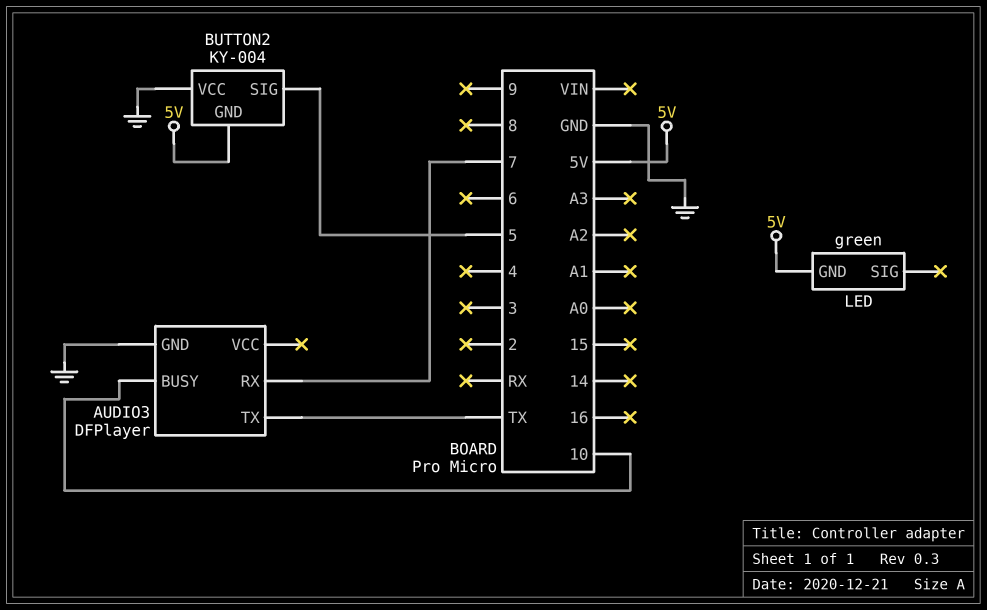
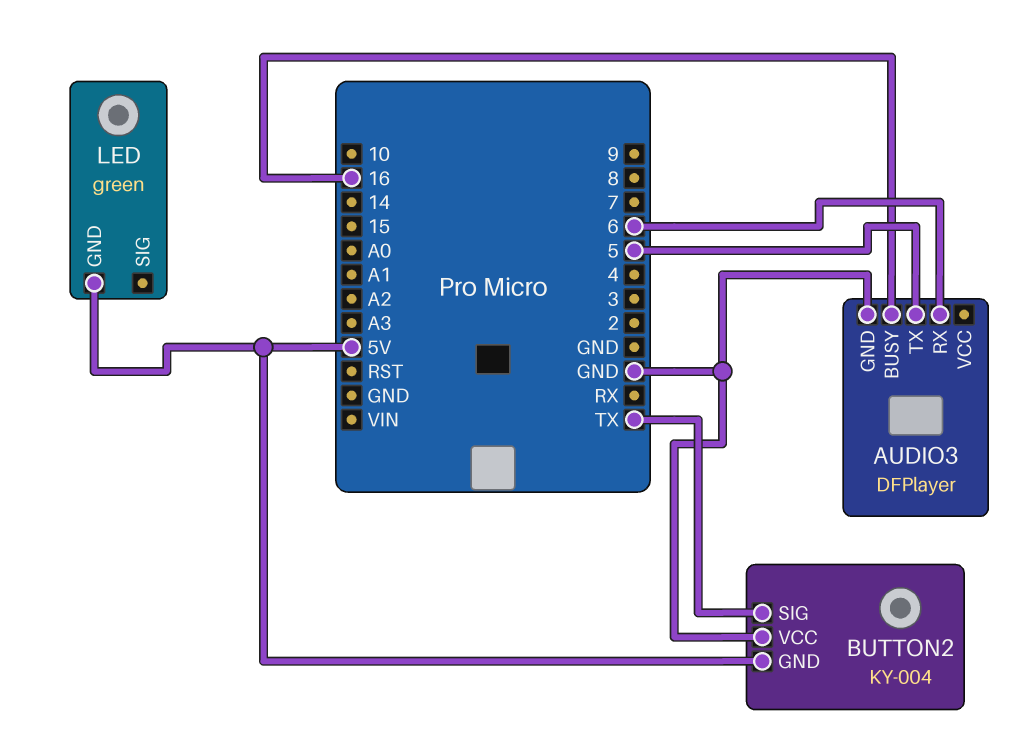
AUDIO3 pin BUSY: 10 -> 16
AUDIO3 pin RX: 7 -> 6
AUDIO3 pin TX: TX -> 5
BUTTON2 pin SIG: 5 -> TX

